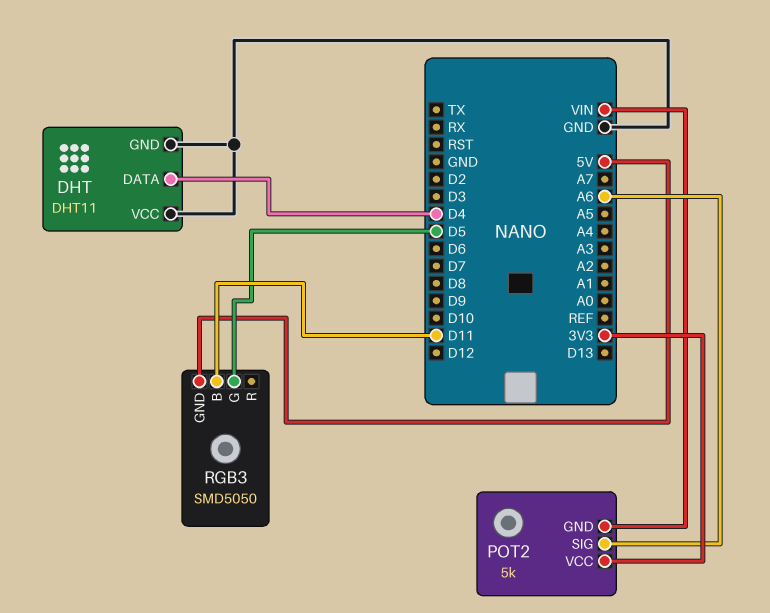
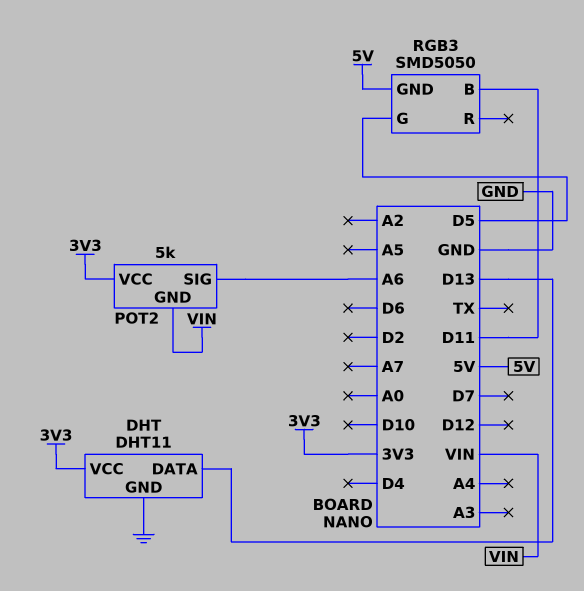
DHT pin DATA: D4 -> D13
DHT pin VCC: GND -> 3V3

